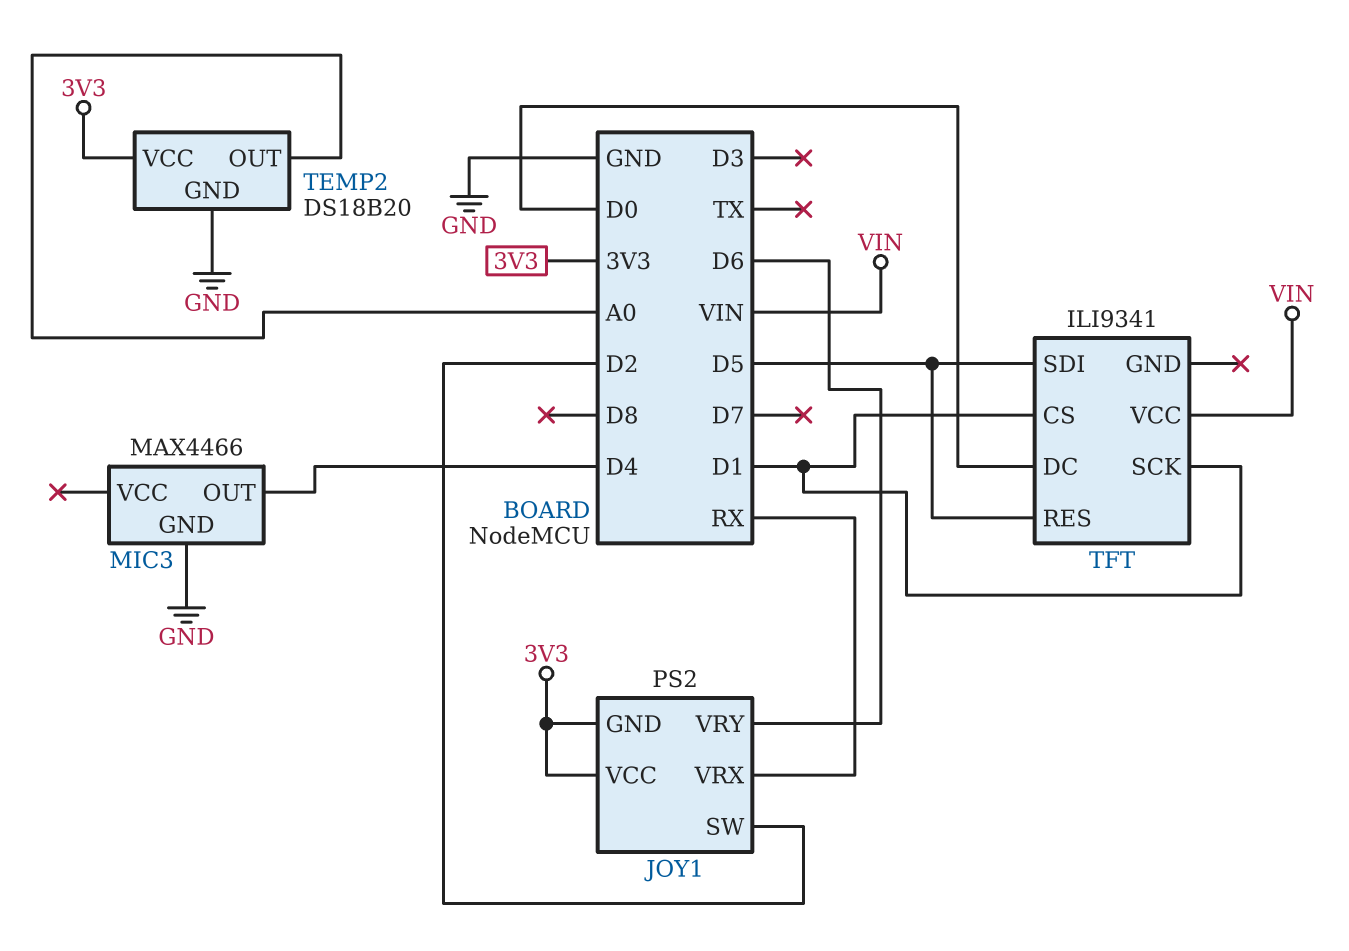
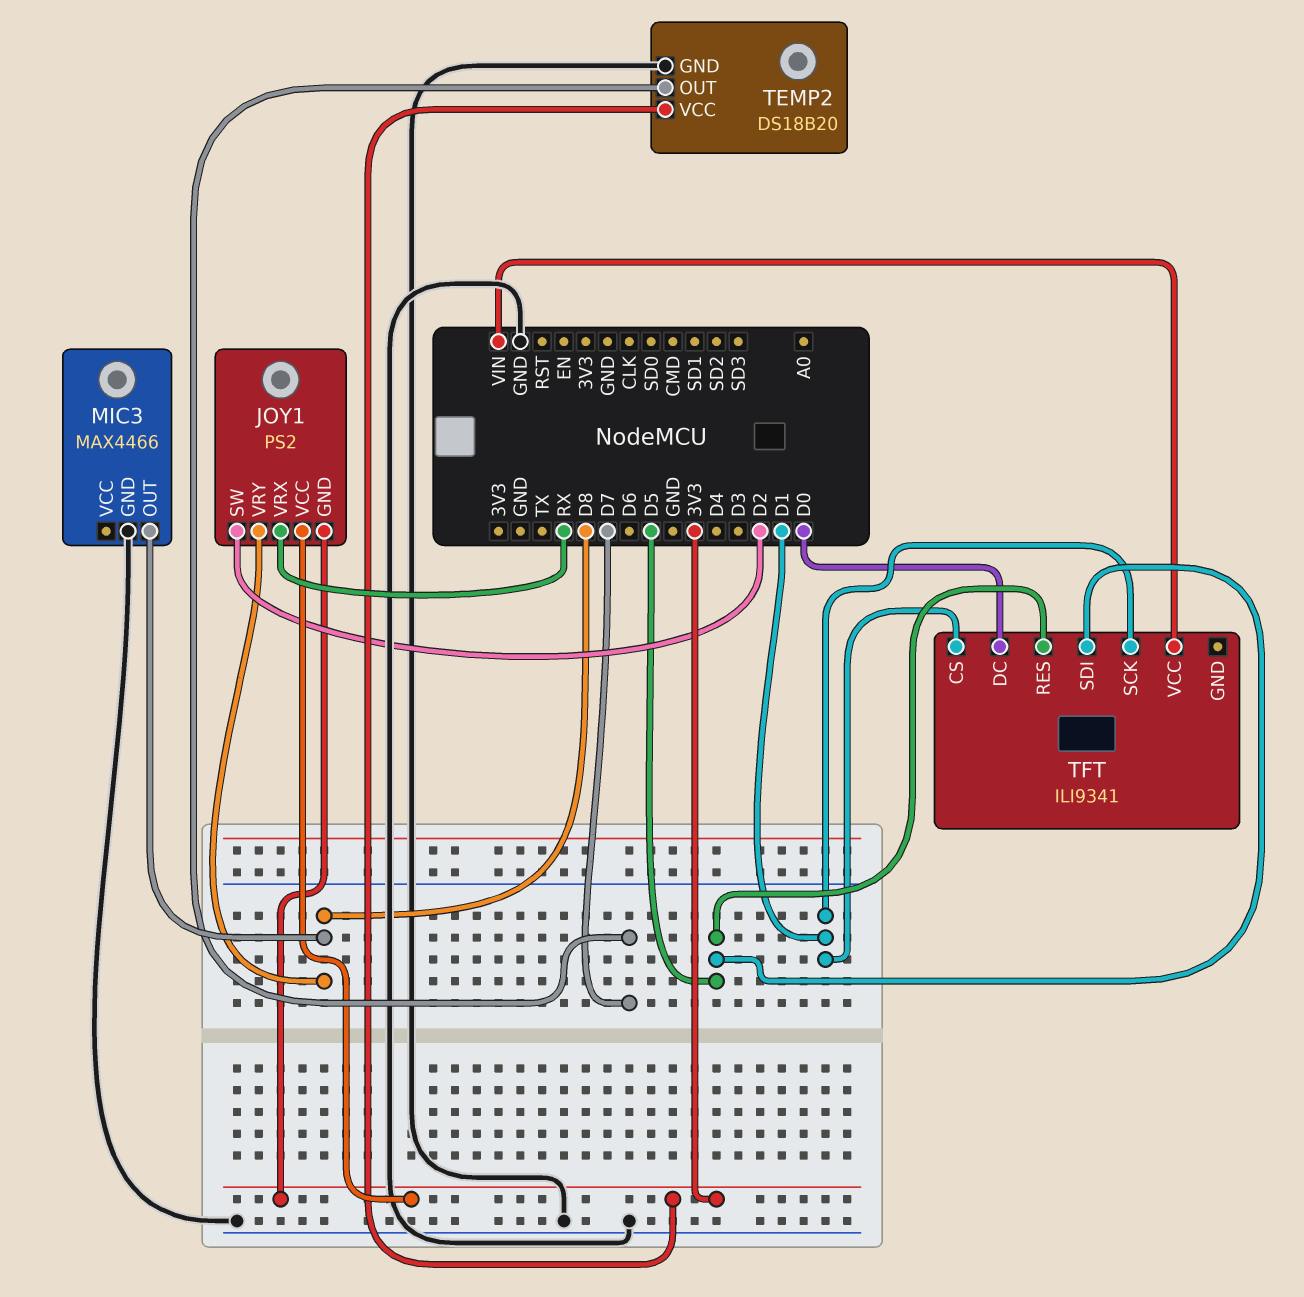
JOY1 pin VRY: D6 -> D8
MIC3 pin OUT: D4 -> D8
TEMP2 pin OUT: A0 -> D7

